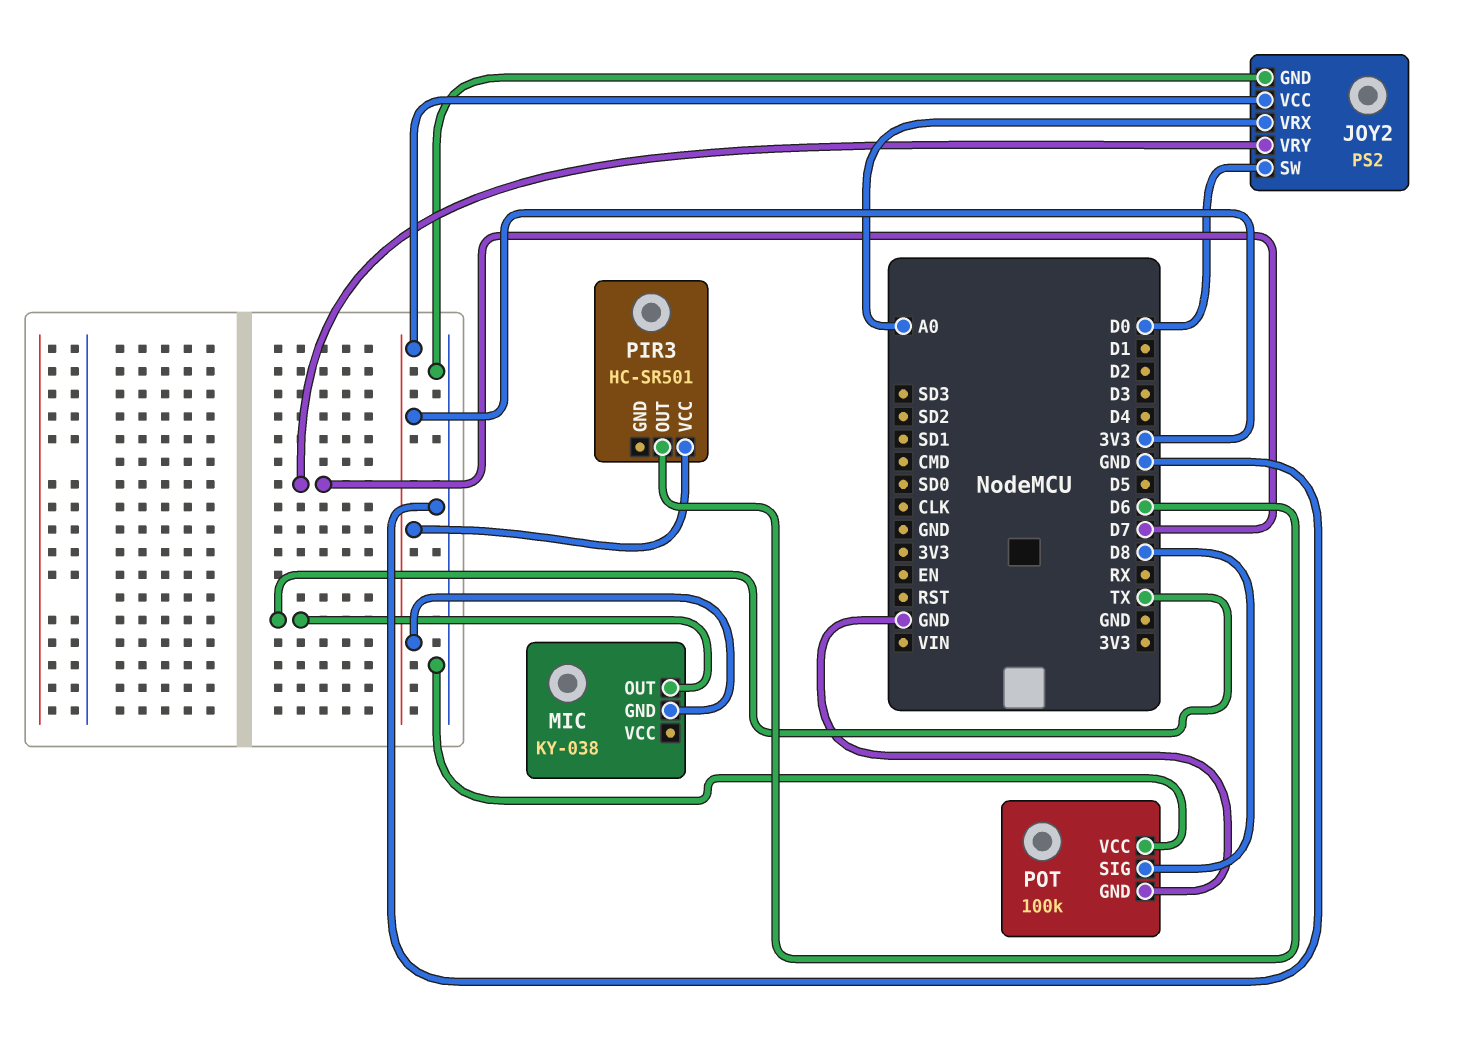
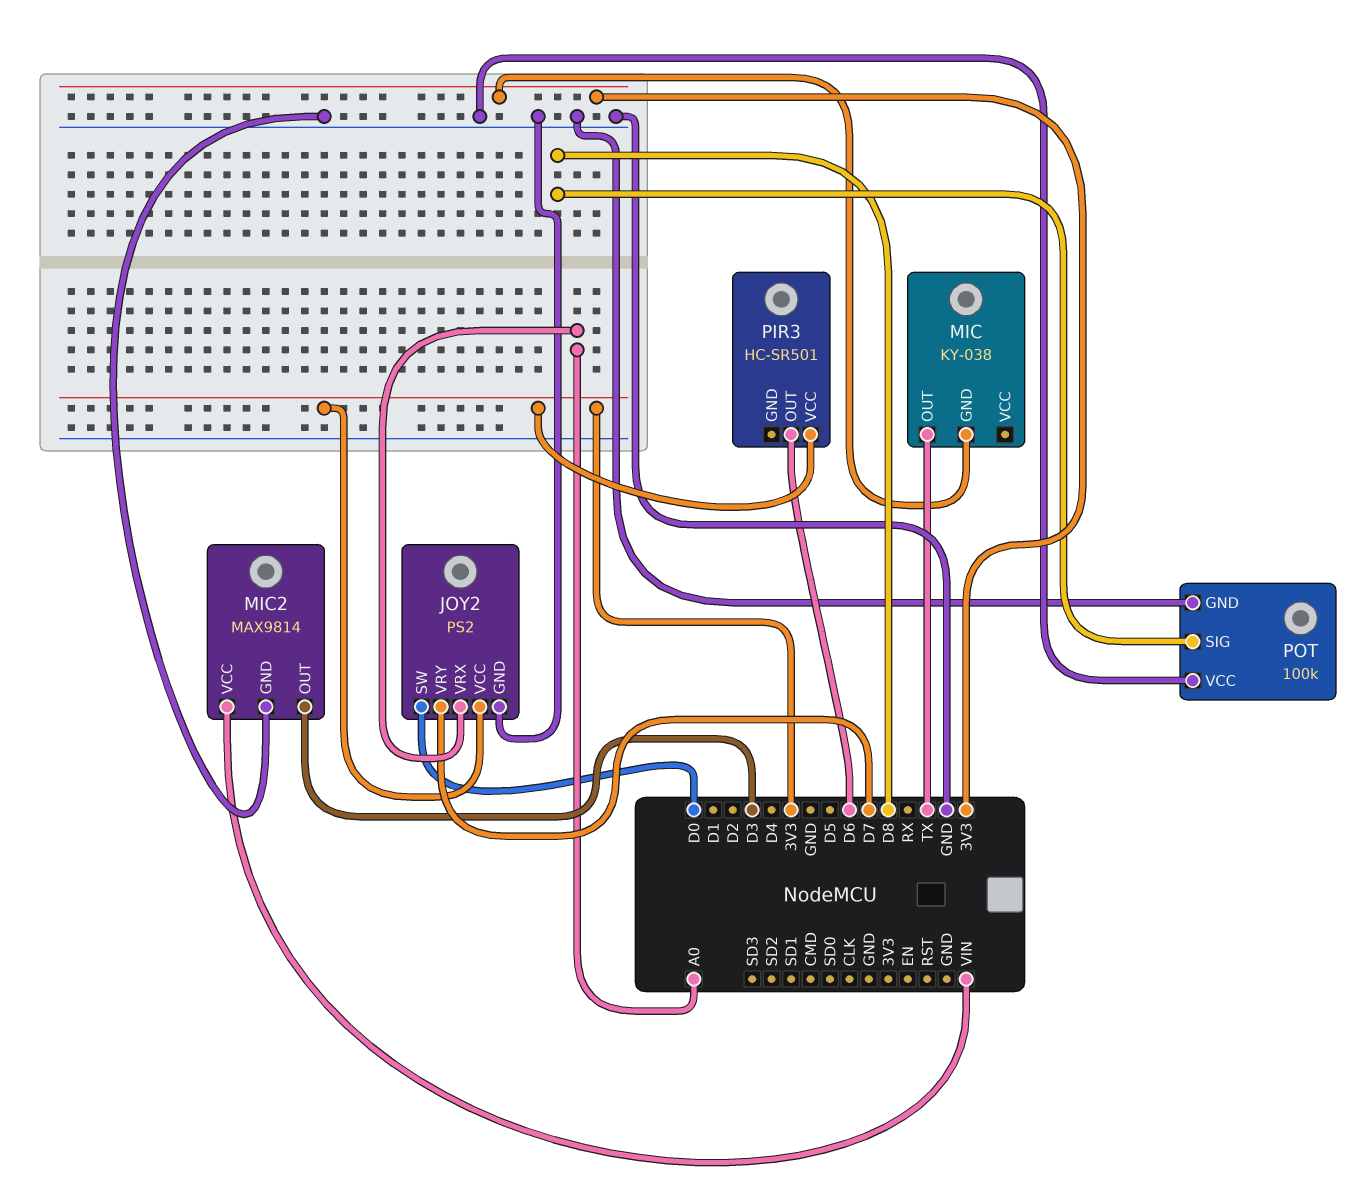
MIC2: none -> MAX9814
MIC2 pin GND: none -> GND
MIC2 pin OUT: none -> D3
MIC2 pin VCC: none -> VIN

